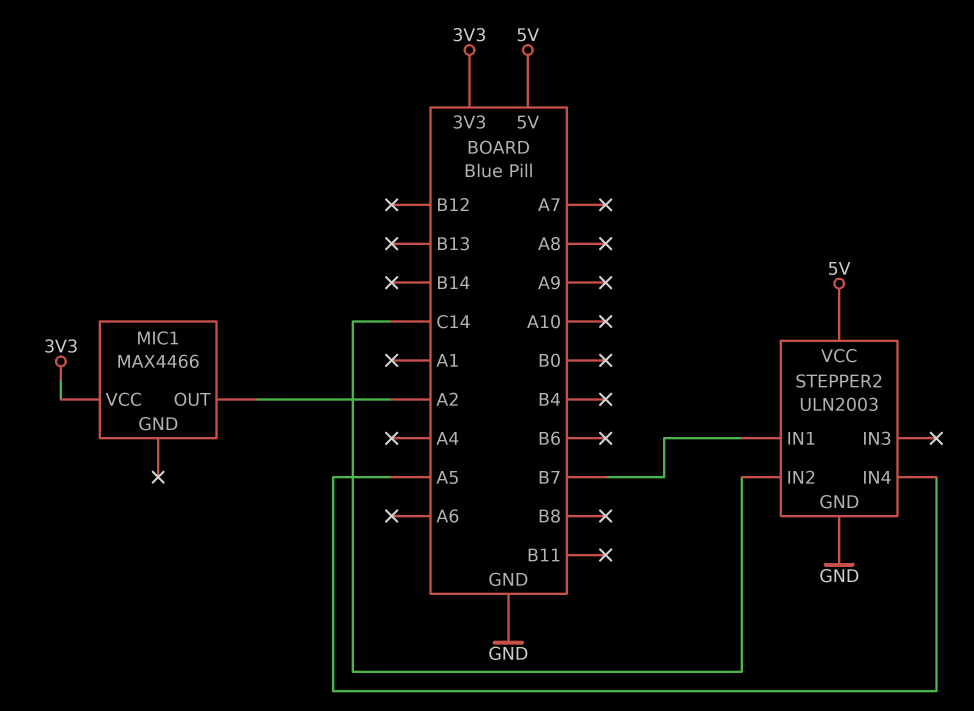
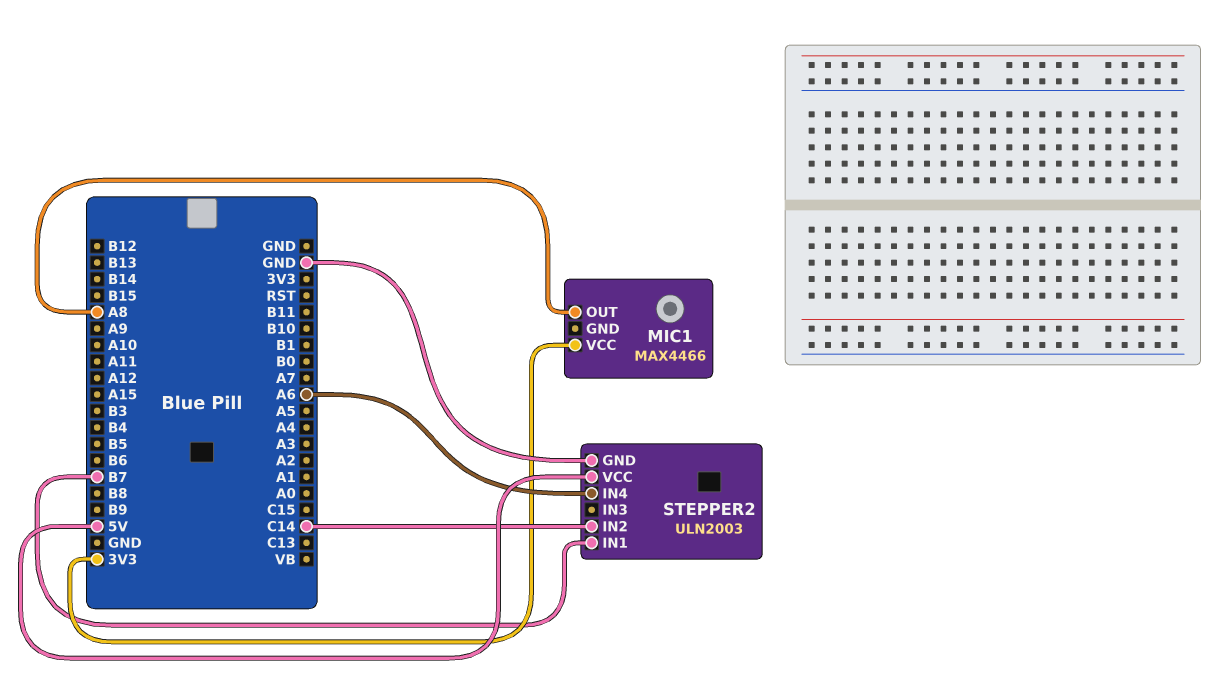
MIC1 pin OUT: A2 -> A8
STEPPER2 pin IN4: A5 -> A6

